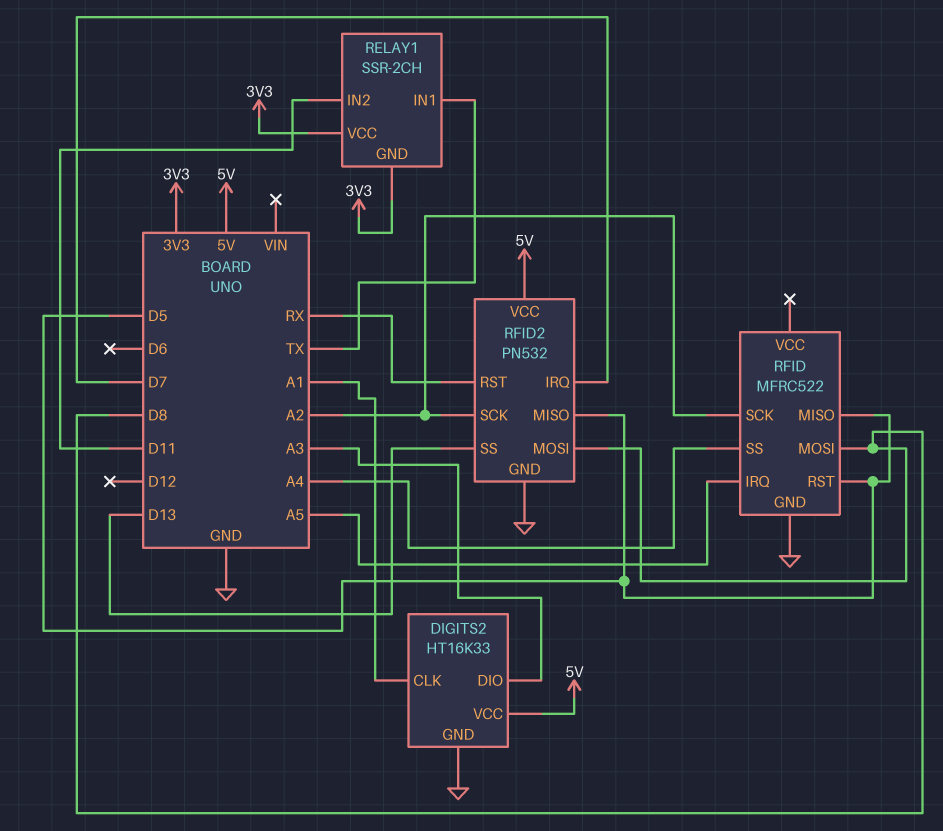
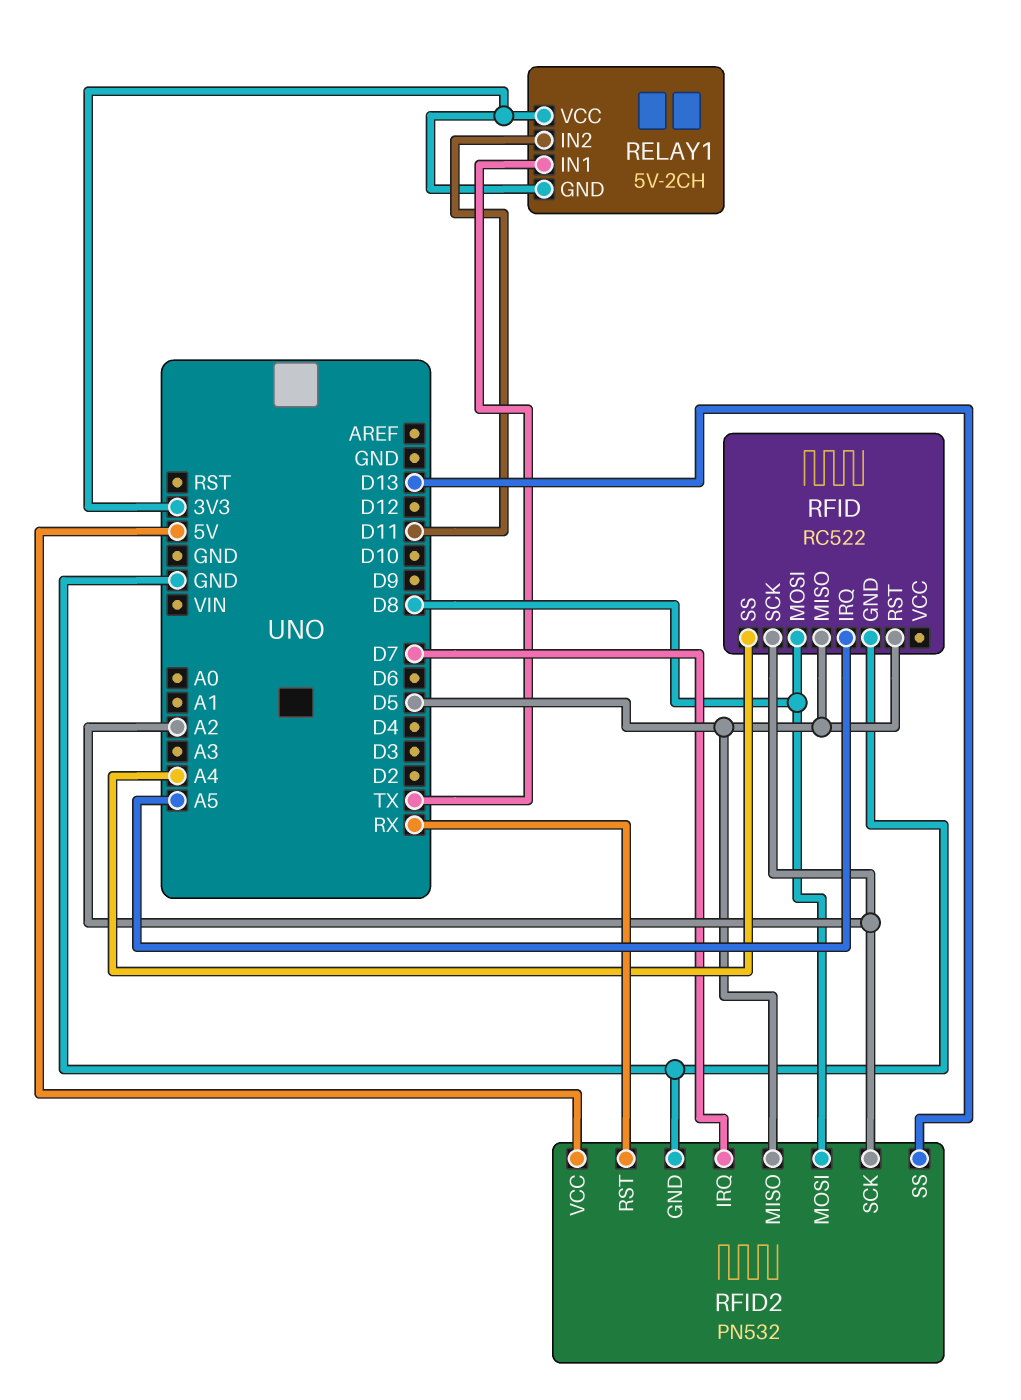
DIGITS2: HT16K33 -> none
DIGITS2 pin CLK: A1 -> none
DIGITS2 pin DIO: A3 -> none
DIGITS2 pin GND: GND -> none
DIGITS2 pin VCC: 5V -> none
RELAY1: SSR-2CH -> 5V-2CH
RFID: MFRC522 -> RC522

